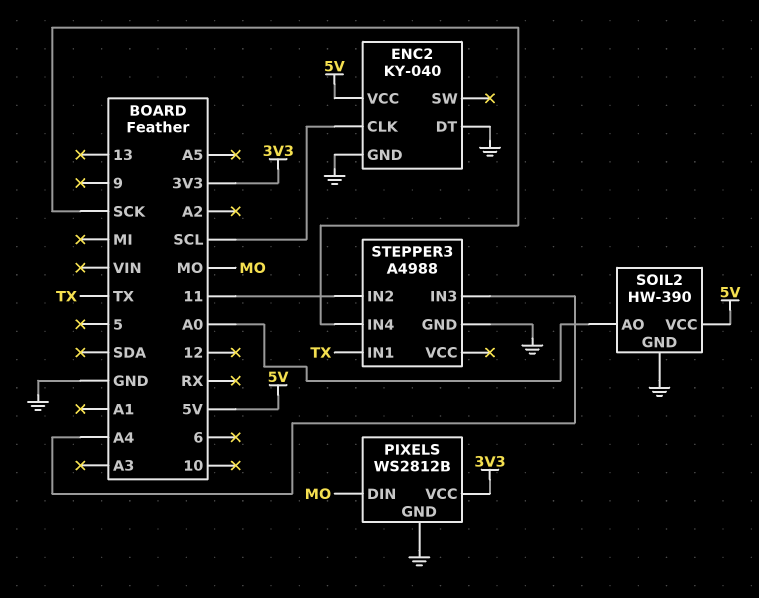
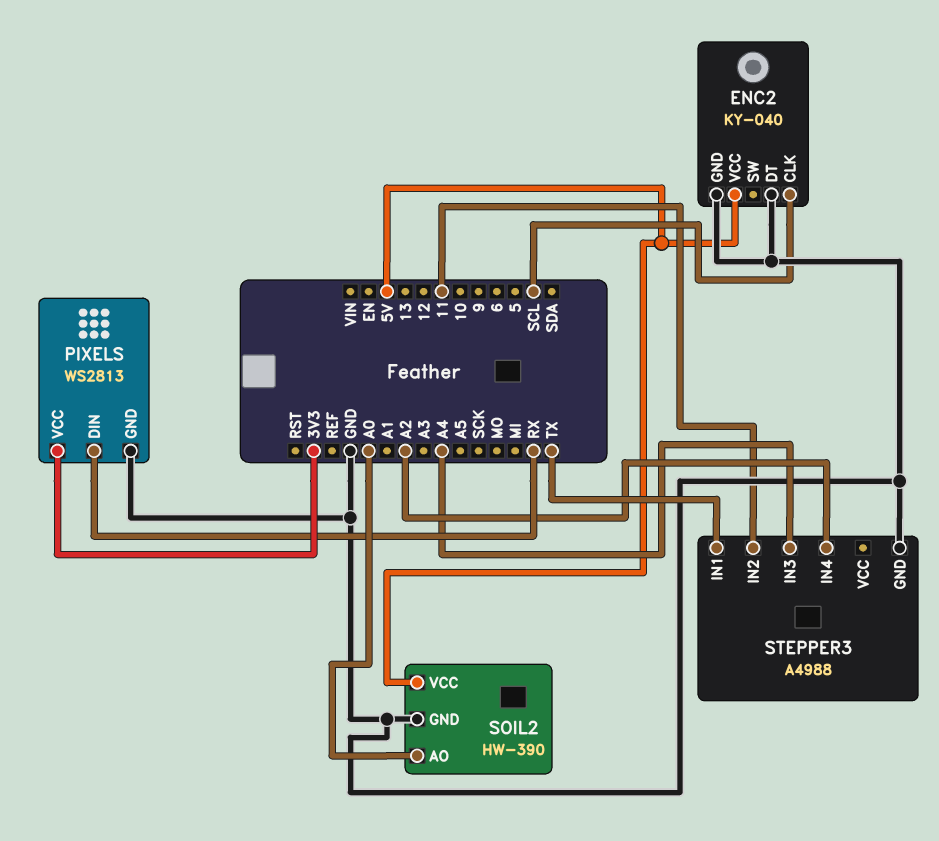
PIXELS: WS2812B -> WS2813
PIXELS pin DIN: MO -> RX
STEPPER3 pin IN4: SCK -> A2

